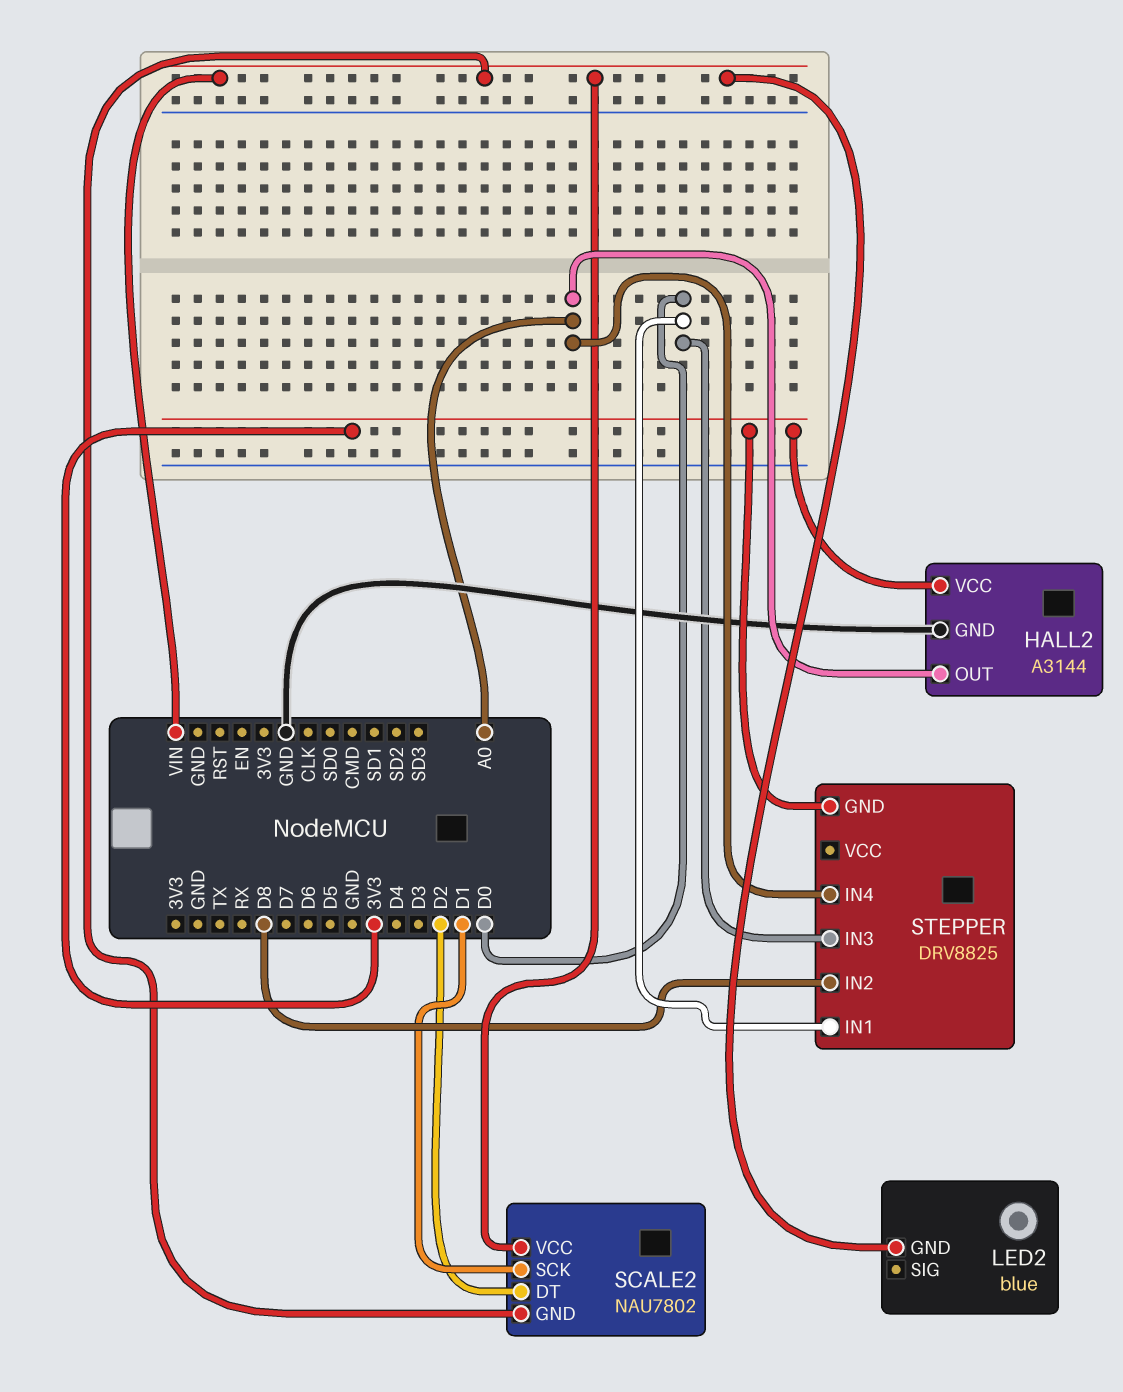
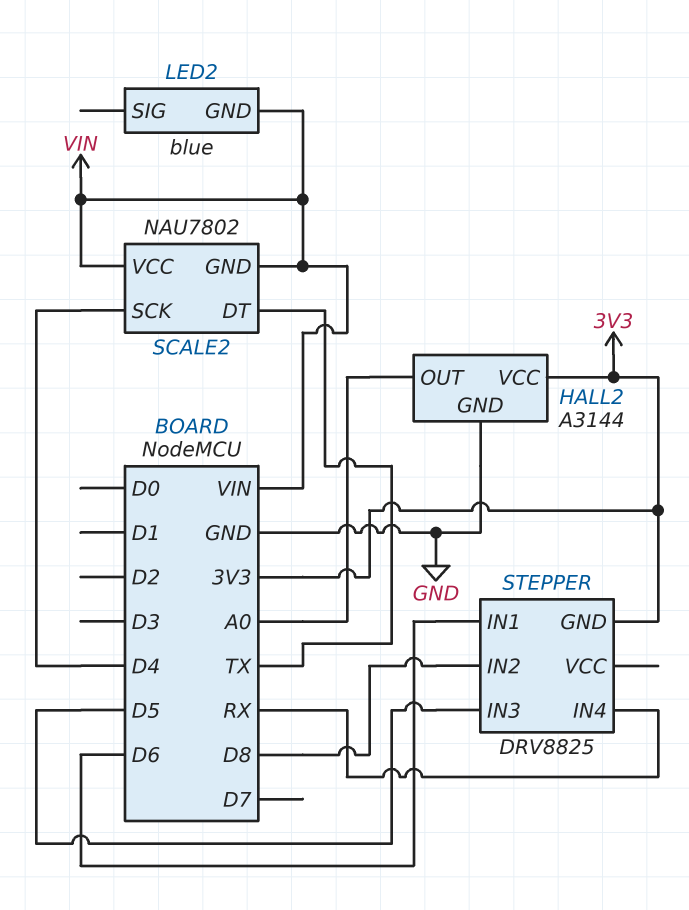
SCALE2 pin DT: D2 -> TX
SCALE2 pin SCK: D1 -> D4
STEPPER pin IN1: D0 -> D6
STEPPER pin IN3: D0 -> D5
STEPPER pin IN4: A0 -> RX

